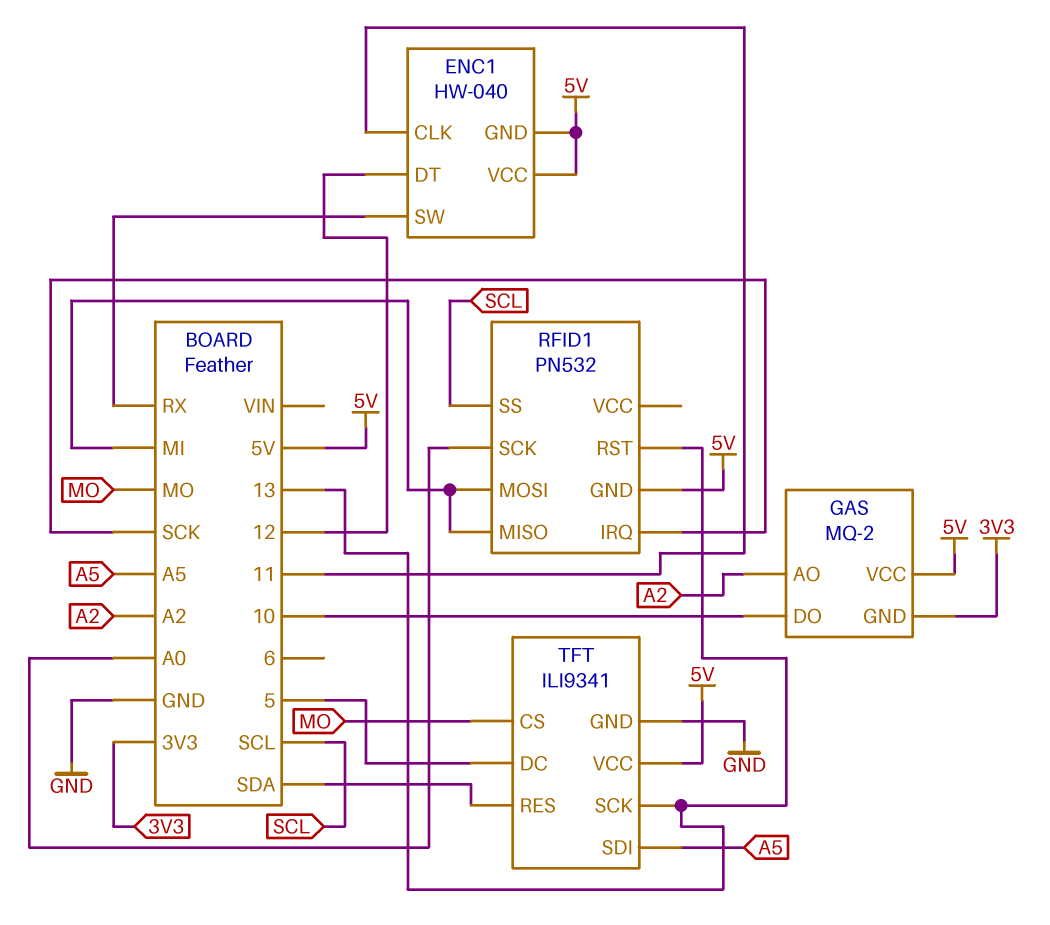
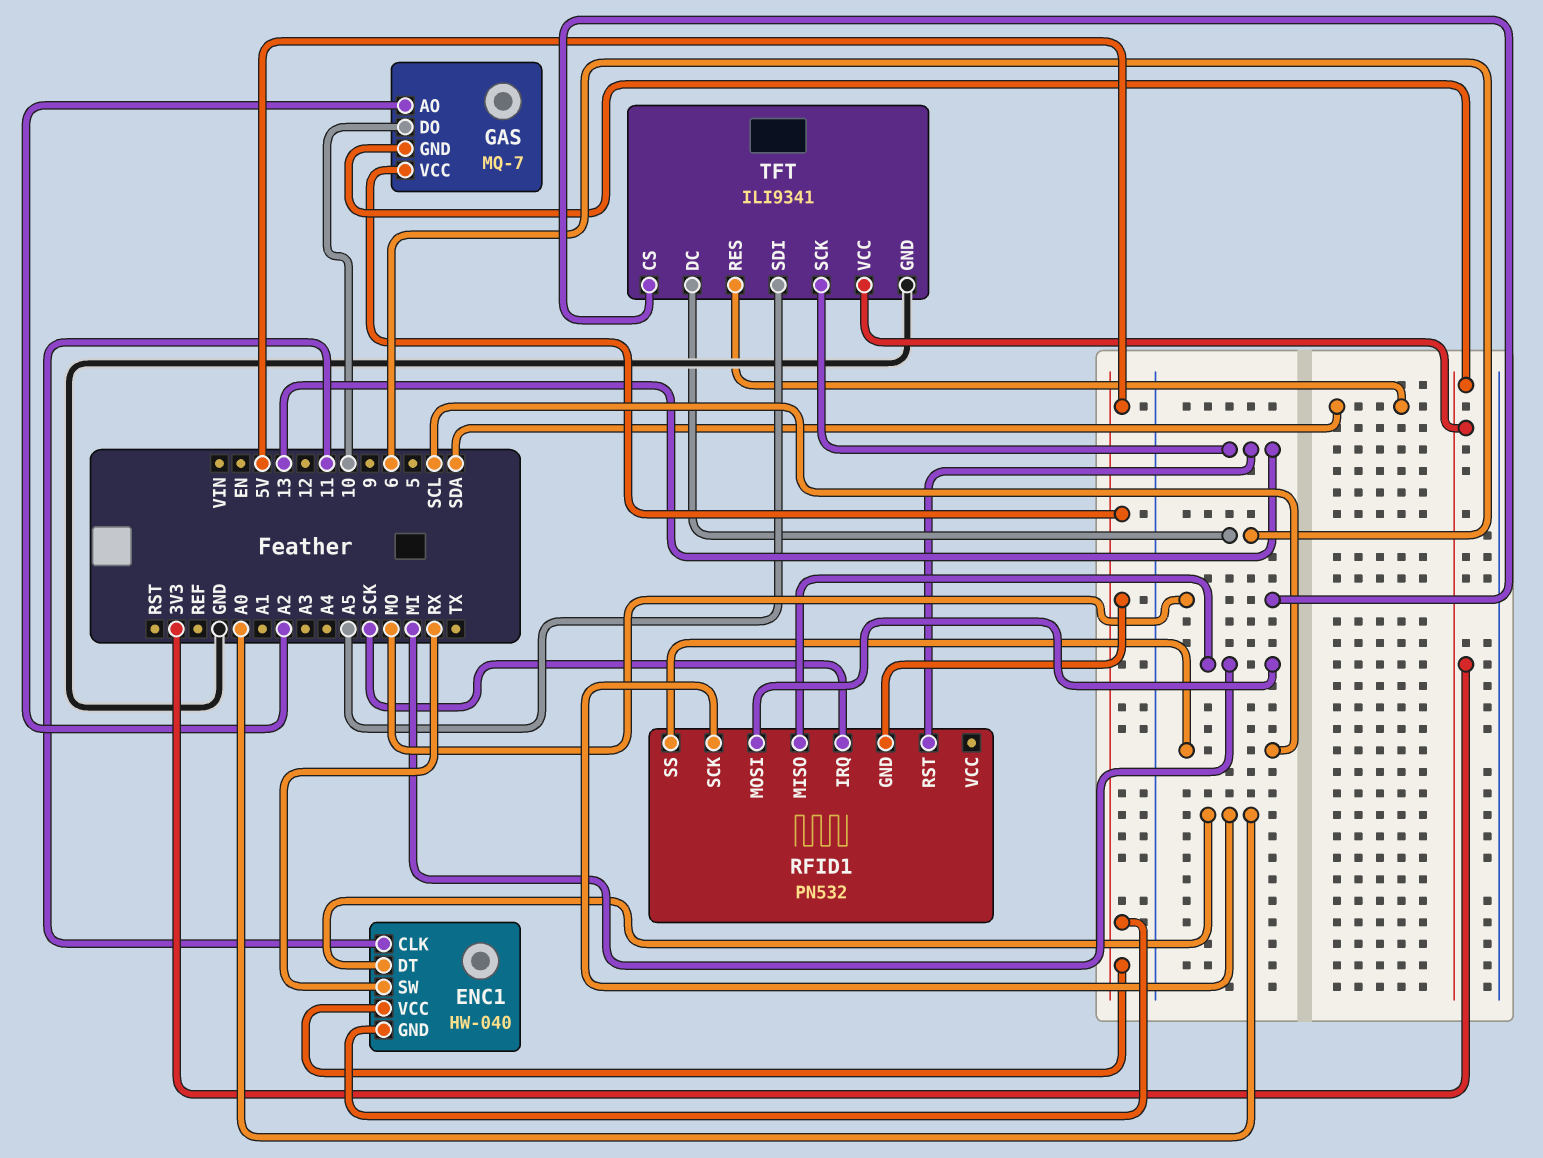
ENC1 pin DT: 12 -> A0
GAS: MQ-2 -> MQ-7
TFT pin DC: 5 -> 6
TFT pin VCC: 5V -> 3V3

